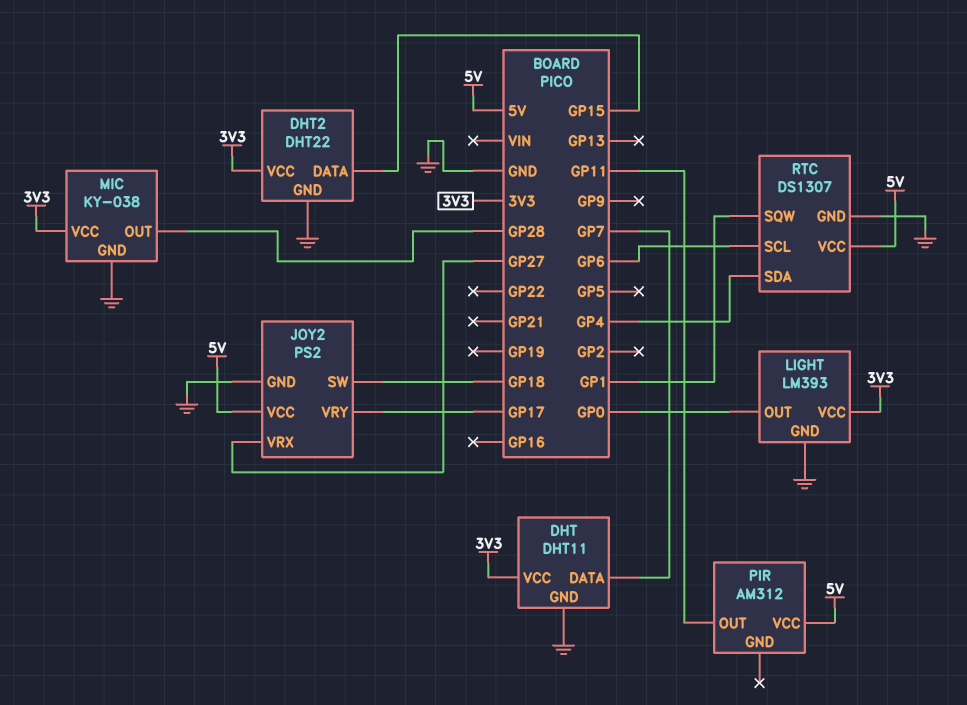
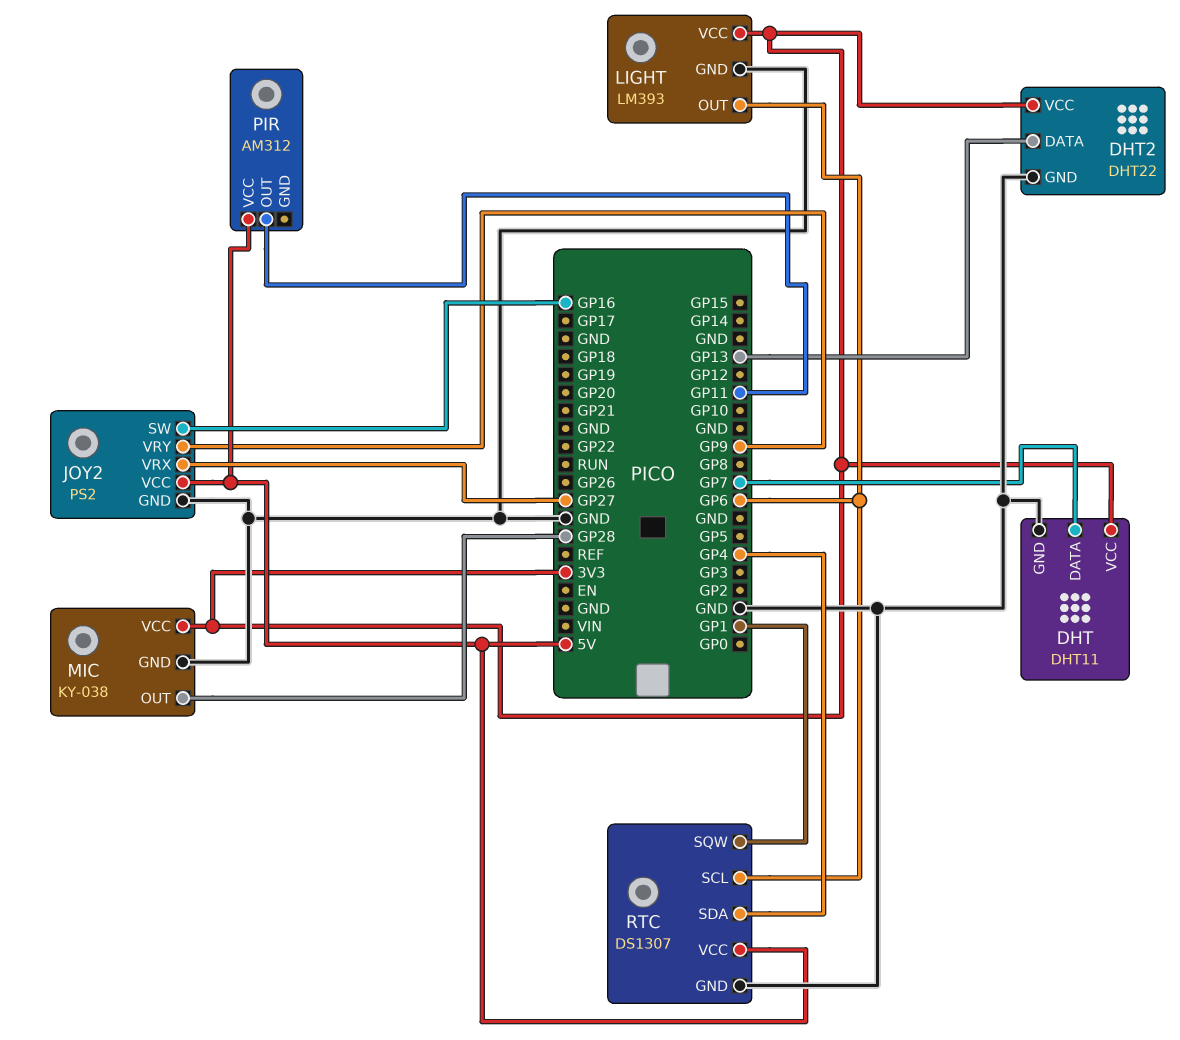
DHT2 pin DATA: GP15 -> GP13
JOY2 pin SW: GP18 -> GP16
JOY2 pin VRY: GP17 -> GP9
LIGHT pin OUT: GP0 -> GP6

